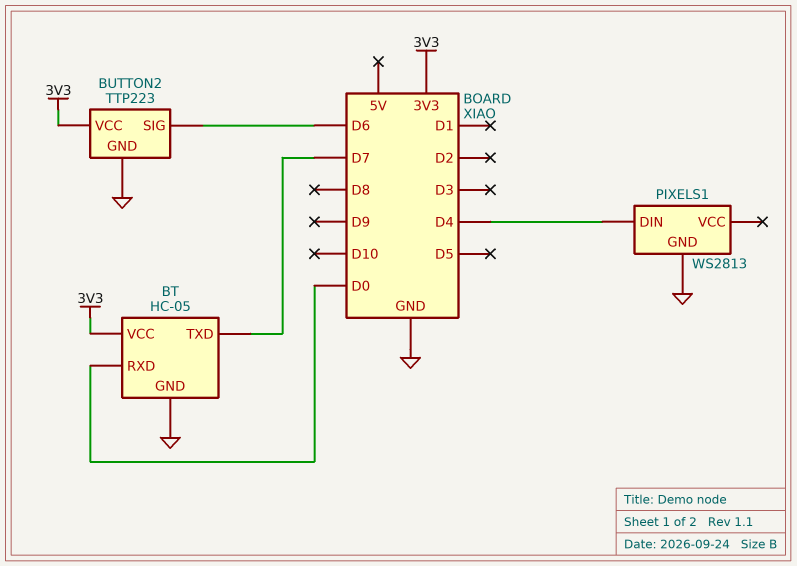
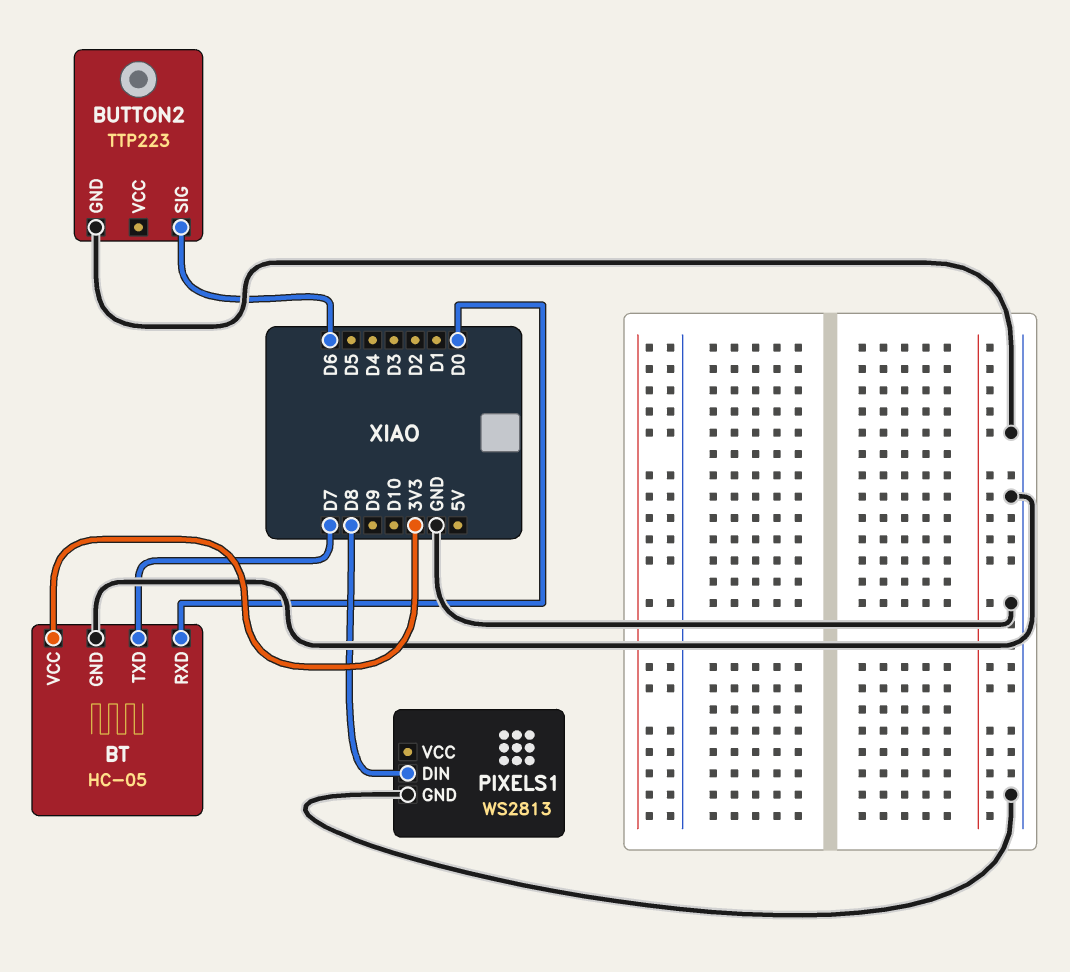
BUTTON2 pin VCC: 3V3 -> none
PIXELS1 pin DIN: D4 -> D8

